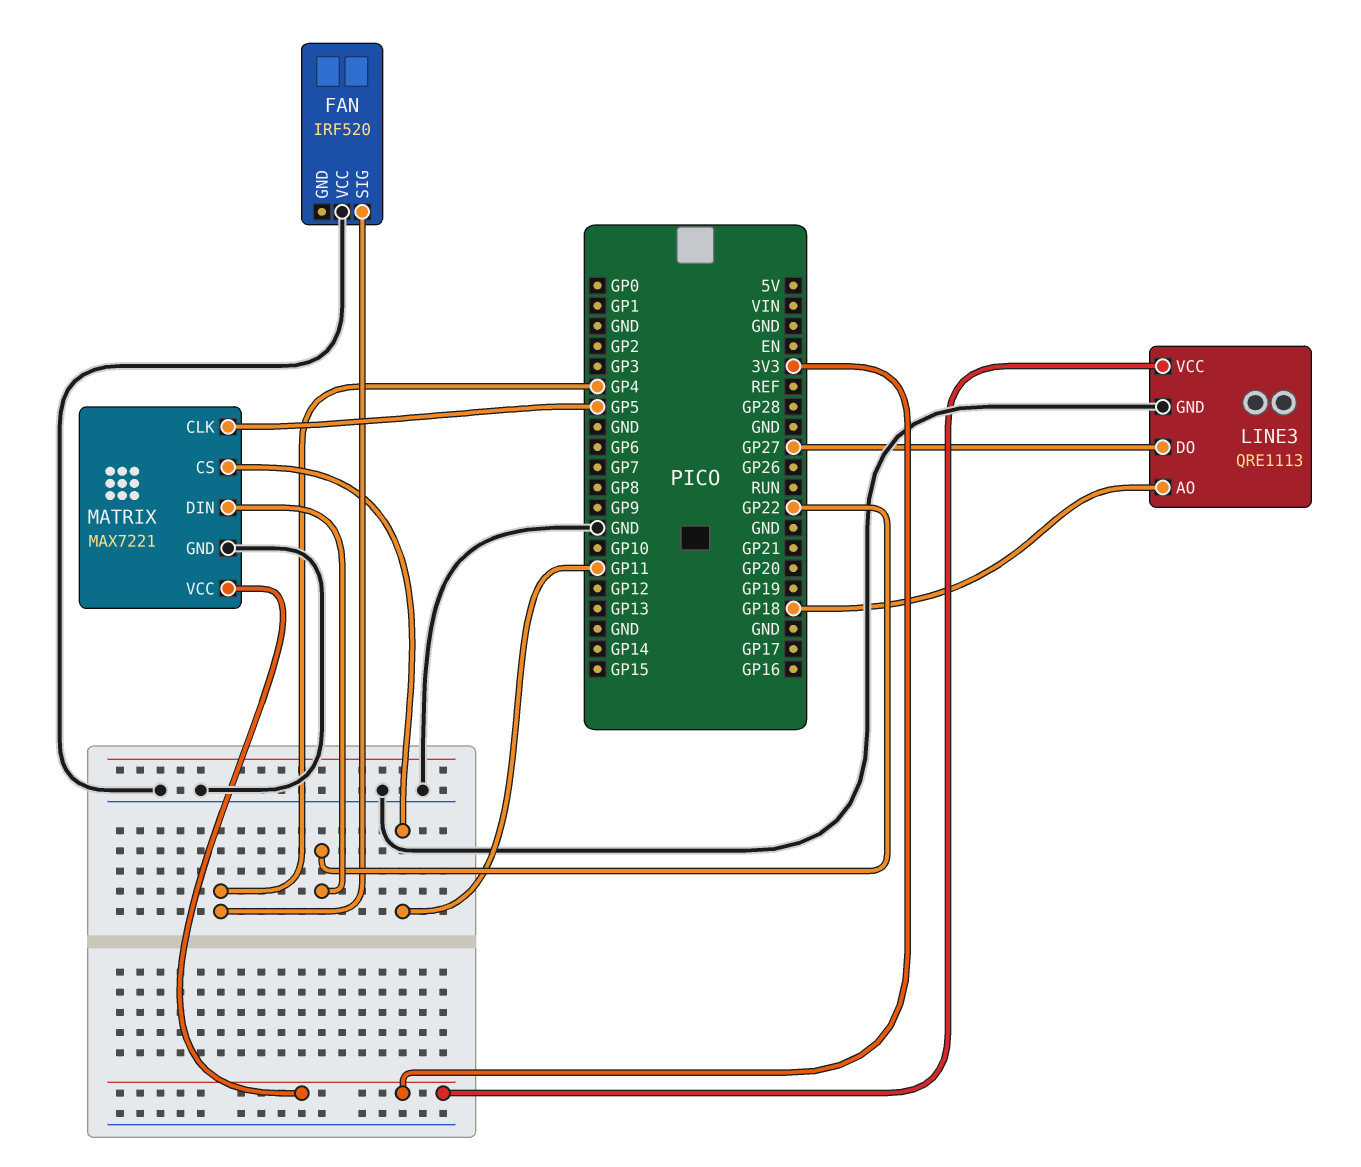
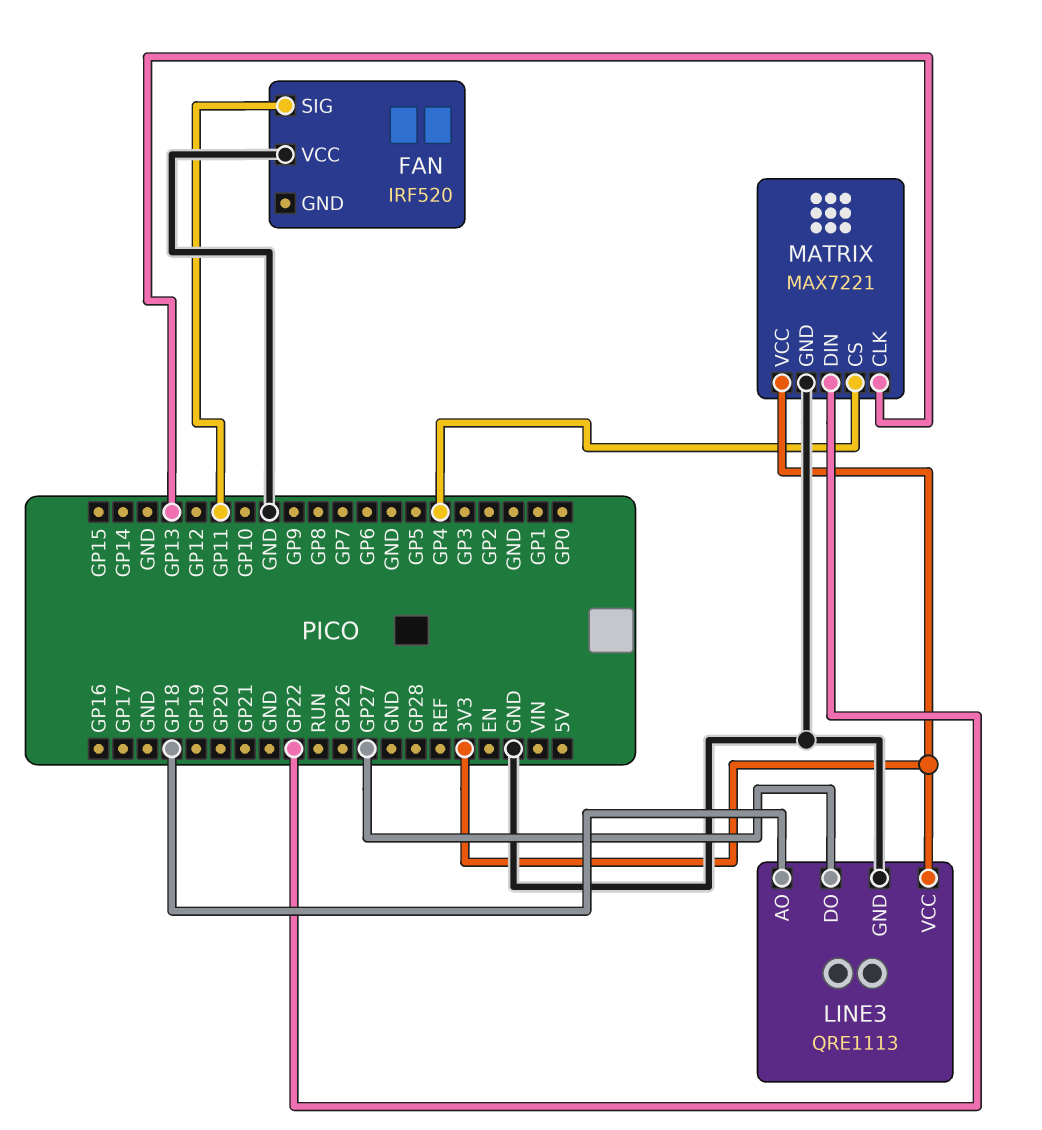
FAN pin SIG: GP4 -> GP11
MATRIX pin CLK: GP5 -> GP13
MATRIX pin CS: GP11 -> GP4

